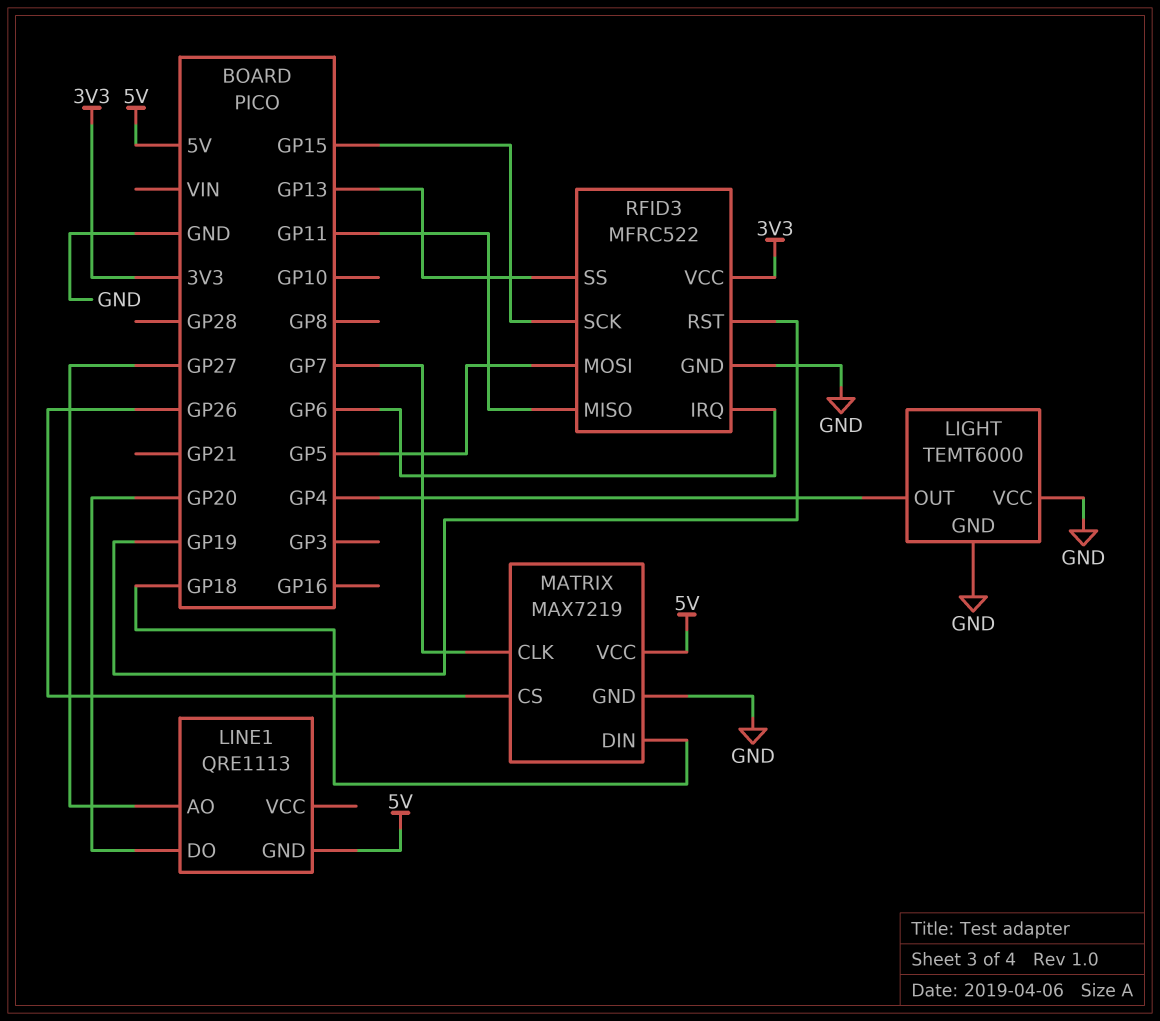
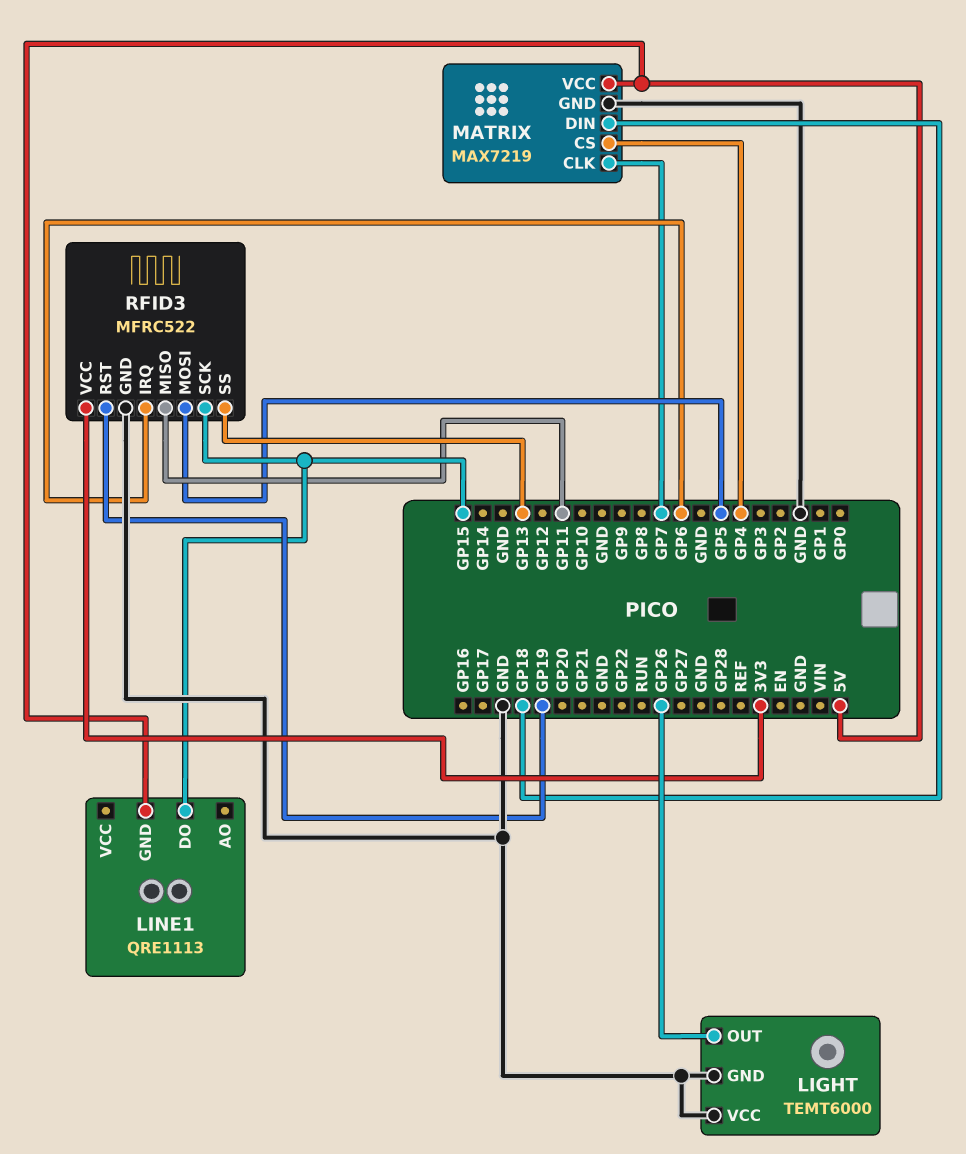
LIGHT pin OUT: GP4 -> GP26
LINE1 pin AO: GP27 -> none
LINE1 pin DO: GP20 -> GP15
MATRIX pin CS: GP26 -> GP4

